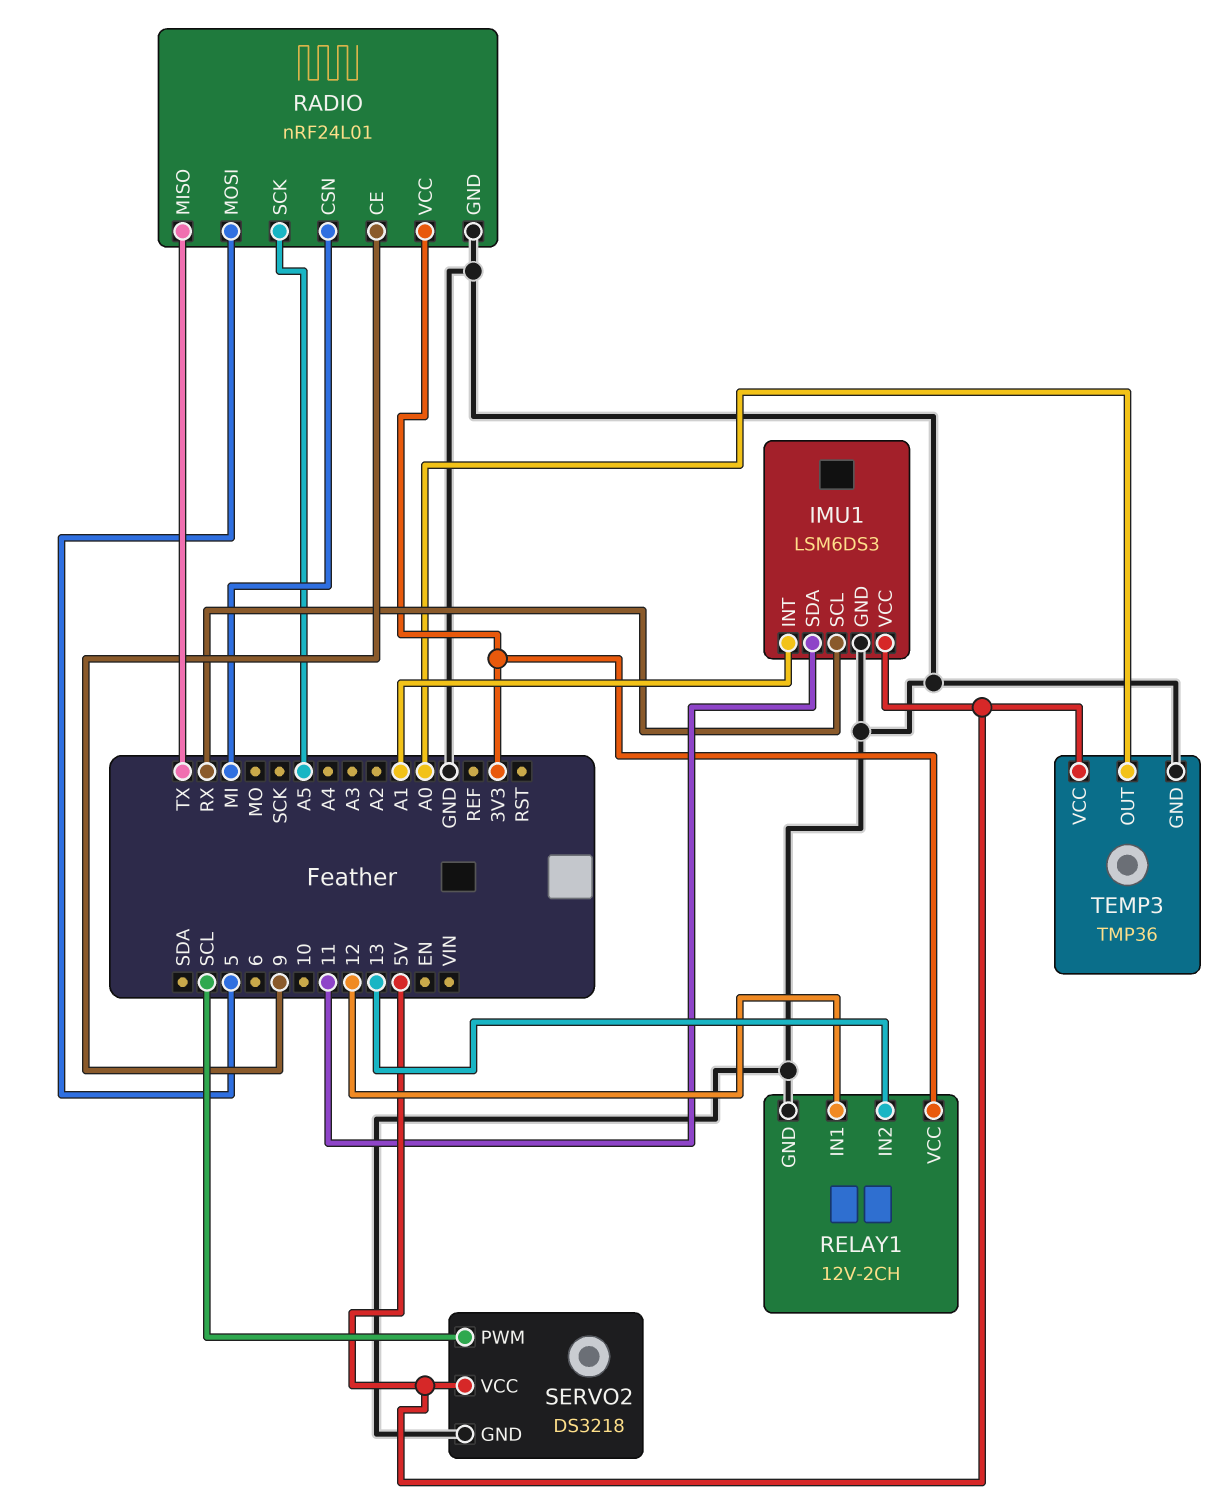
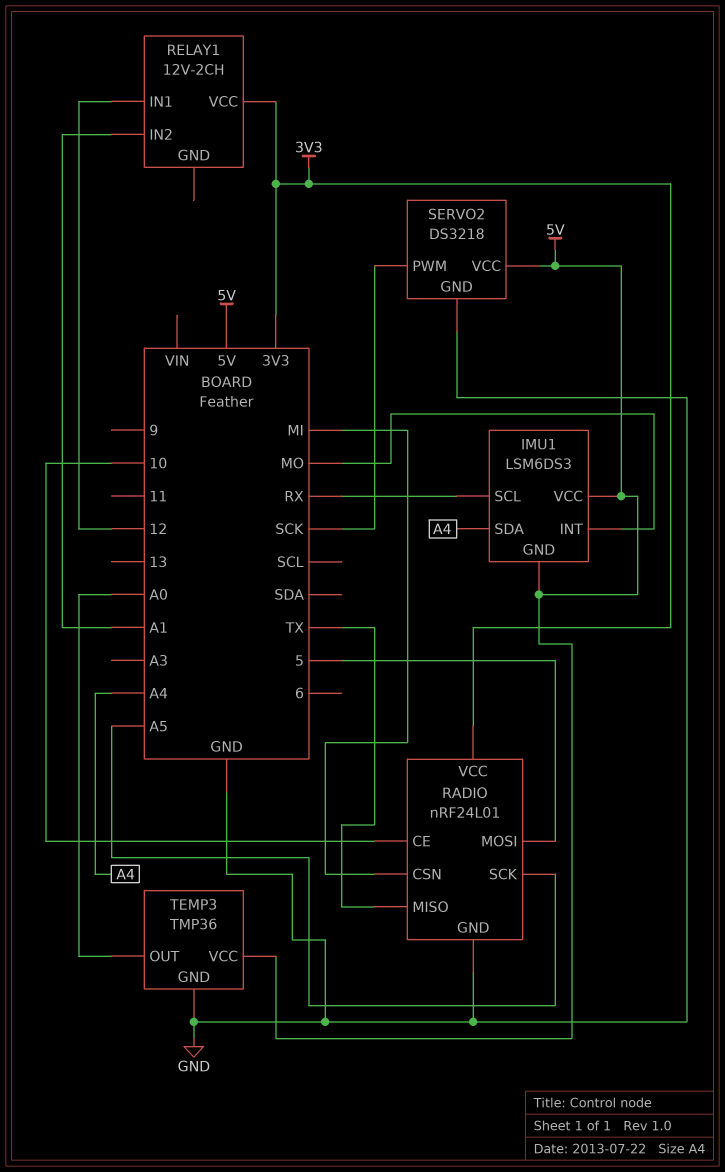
IMU1 pin GND: GND -> 5V
IMU1 pin INT: A1 -> MO
IMU1 pin SDA: 11 -> A4
RADIO pin CE: 9 -> 10
RELAY1 pin GND: GND -> none
RELAY1 pin IN2: 13 -> A1
SERVO2 pin PWM: SCL -> SCK

